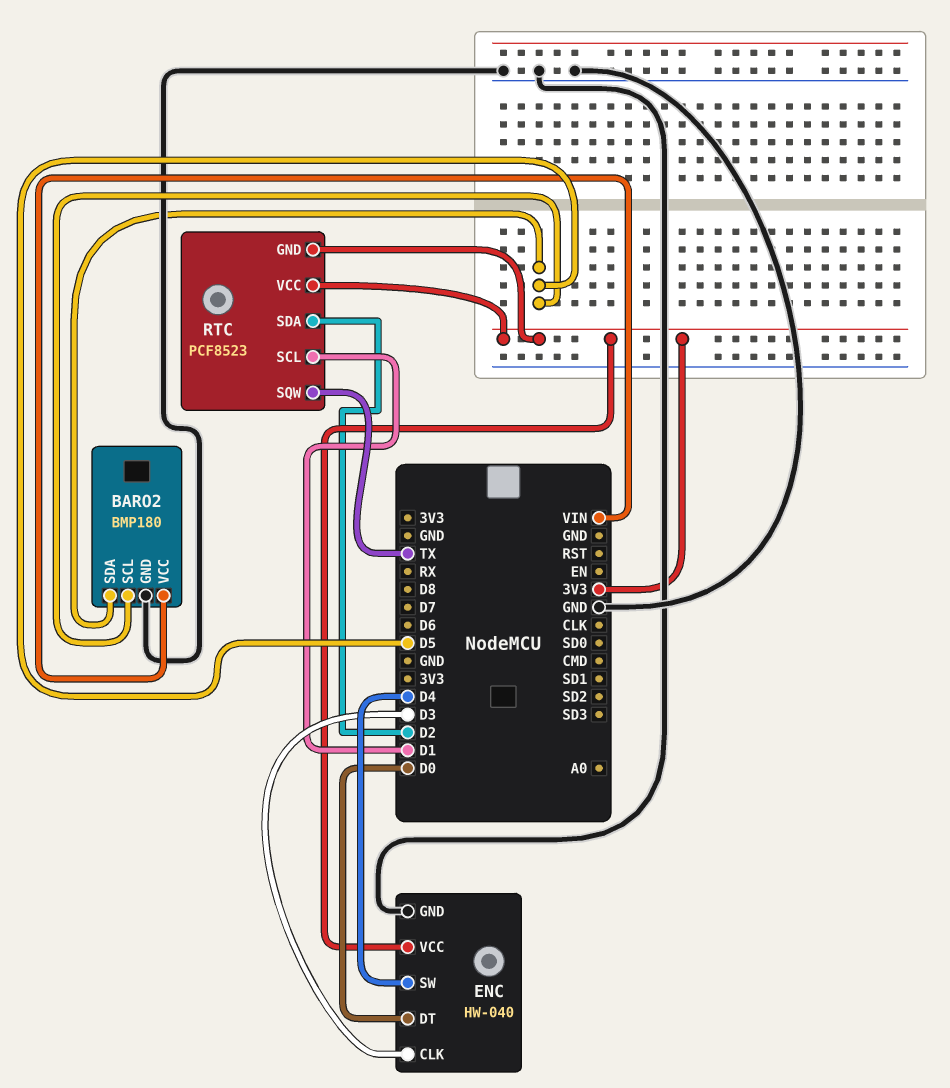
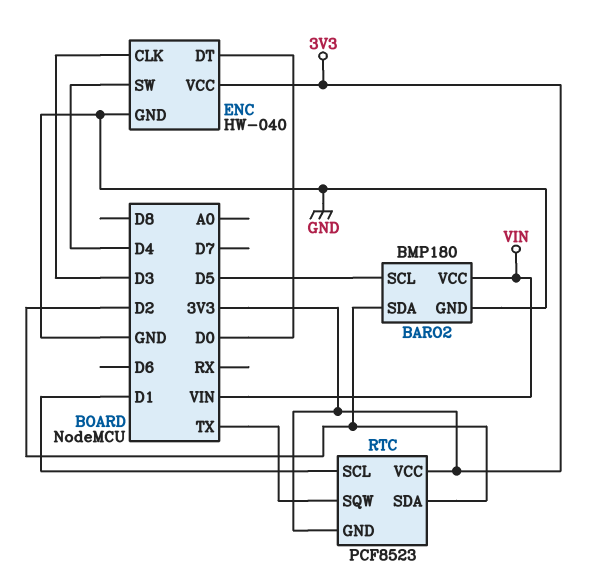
BARO2 pin SDA: D5 -> D2

